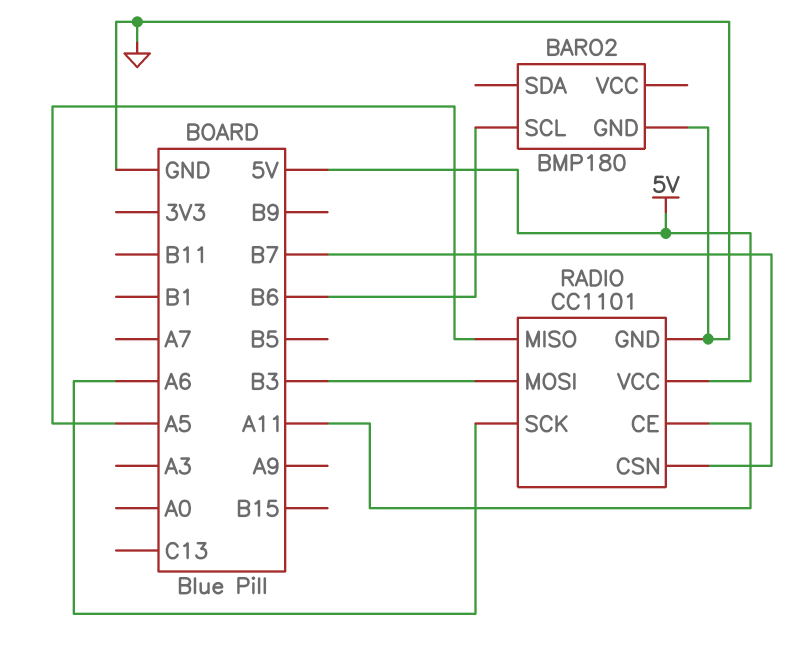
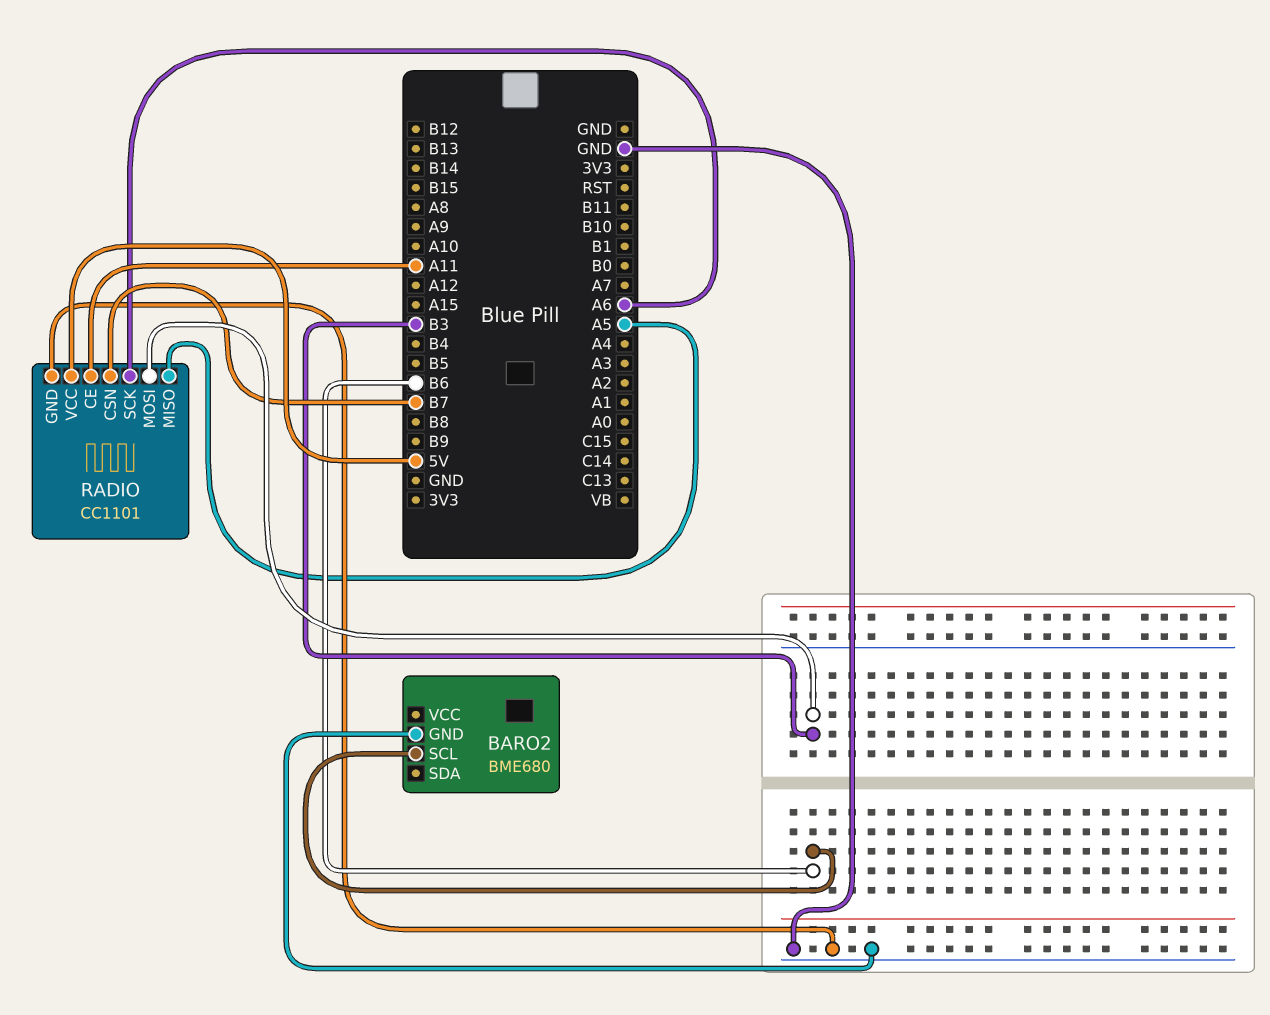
BARO2: BMP180 -> BME680

